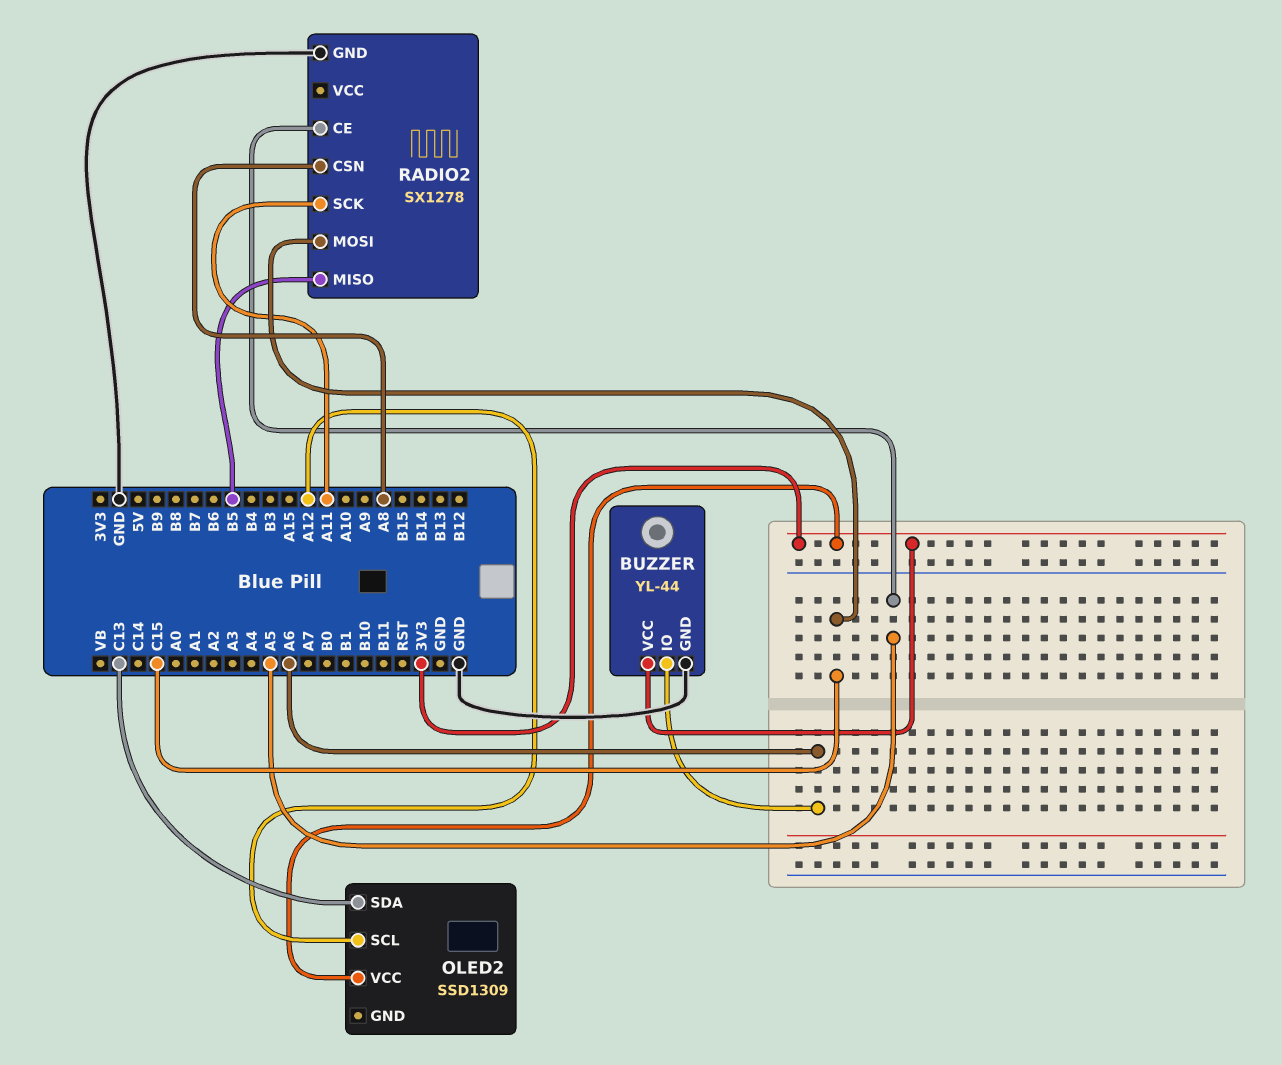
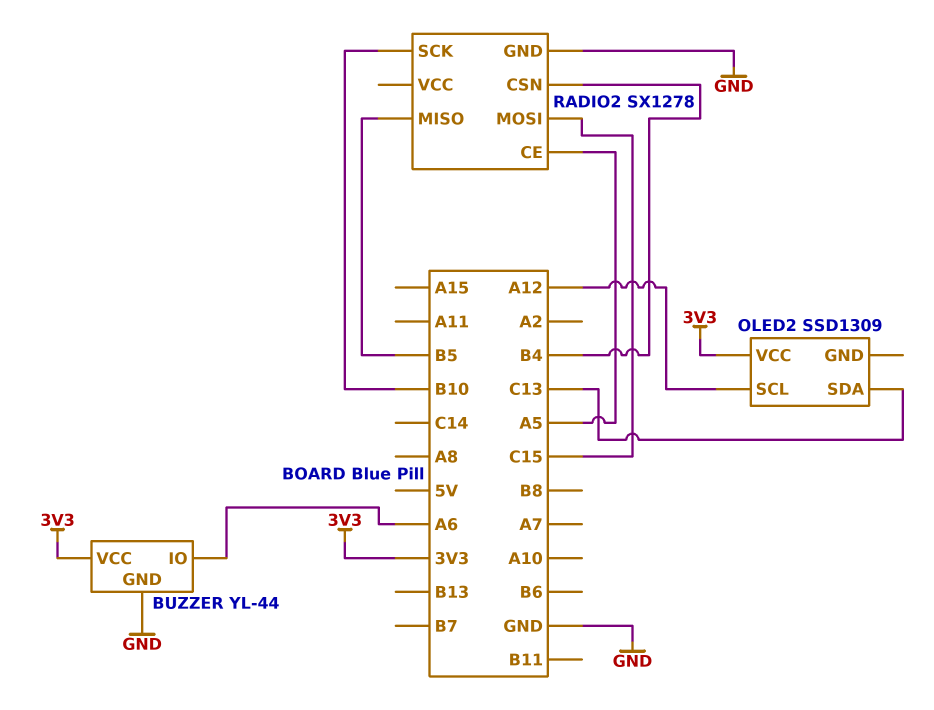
RADIO2 pin CSN: A8 -> B4
RADIO2 pin SCK: A11 -> B10

